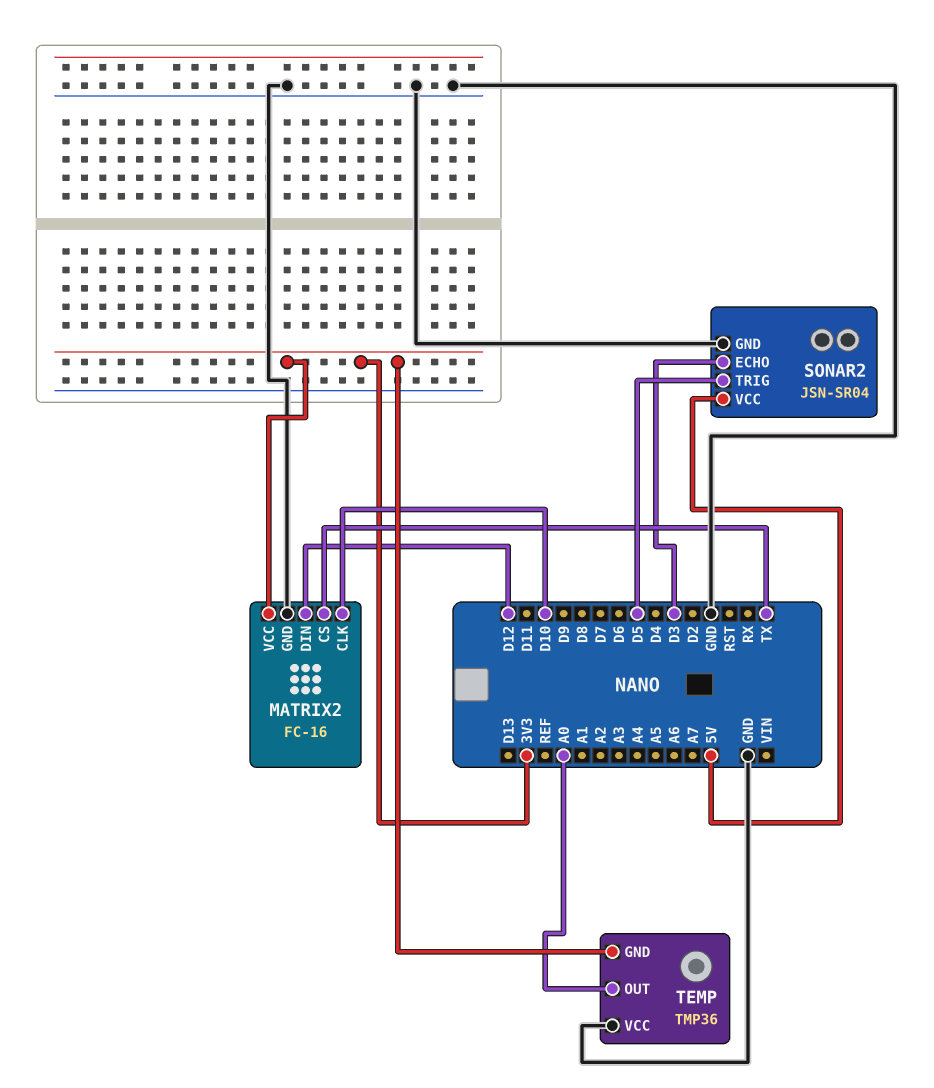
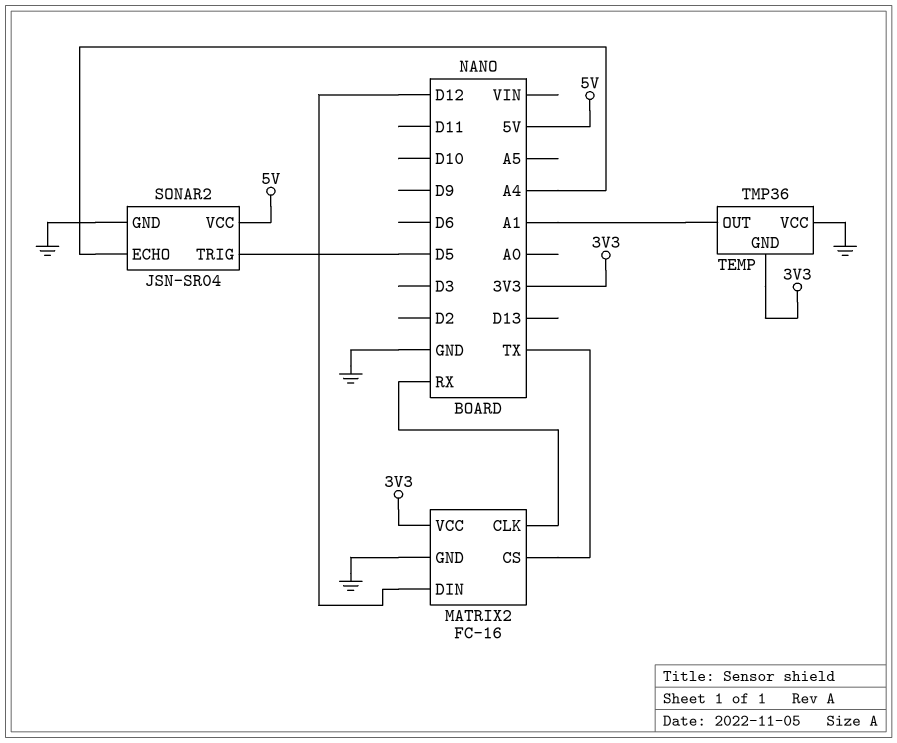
MATRIX2 pin CLK: D10 -> RX
SONAR2 pin ECHO: D3 -> A4
TEMP pin OUT: A0 -> A1

